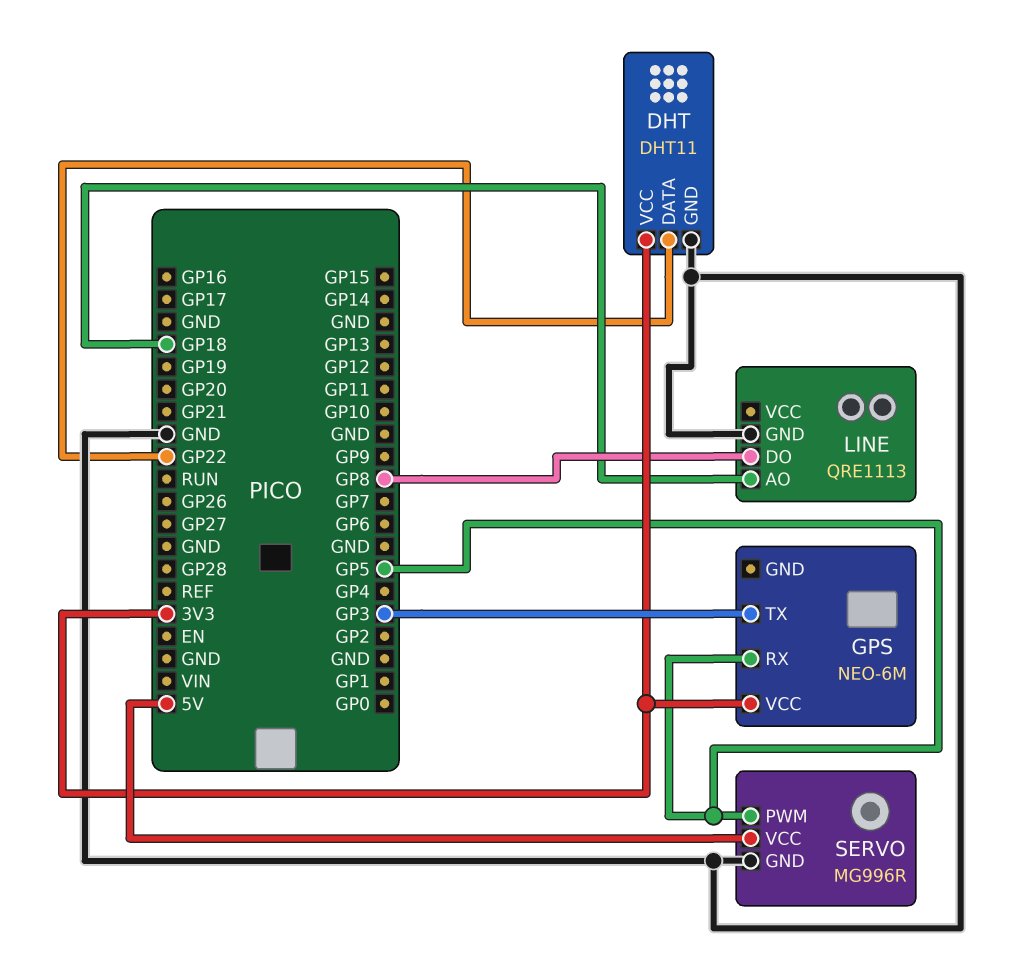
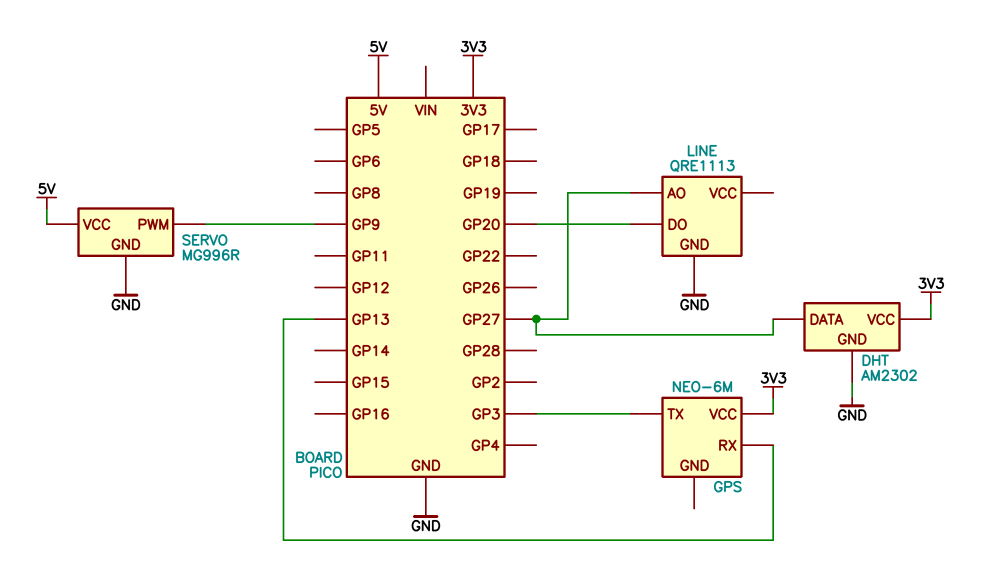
DHT: DHT11 -> AM2302
DHT pin DATA: GP22 -> GP27
GPS pin RX: GP5 -> GP13
LINE pin AO: GP18 -> GP27
LINE pin DO: GP8 -> GP20
SERVO pin PWM: GP5 -> GP9

